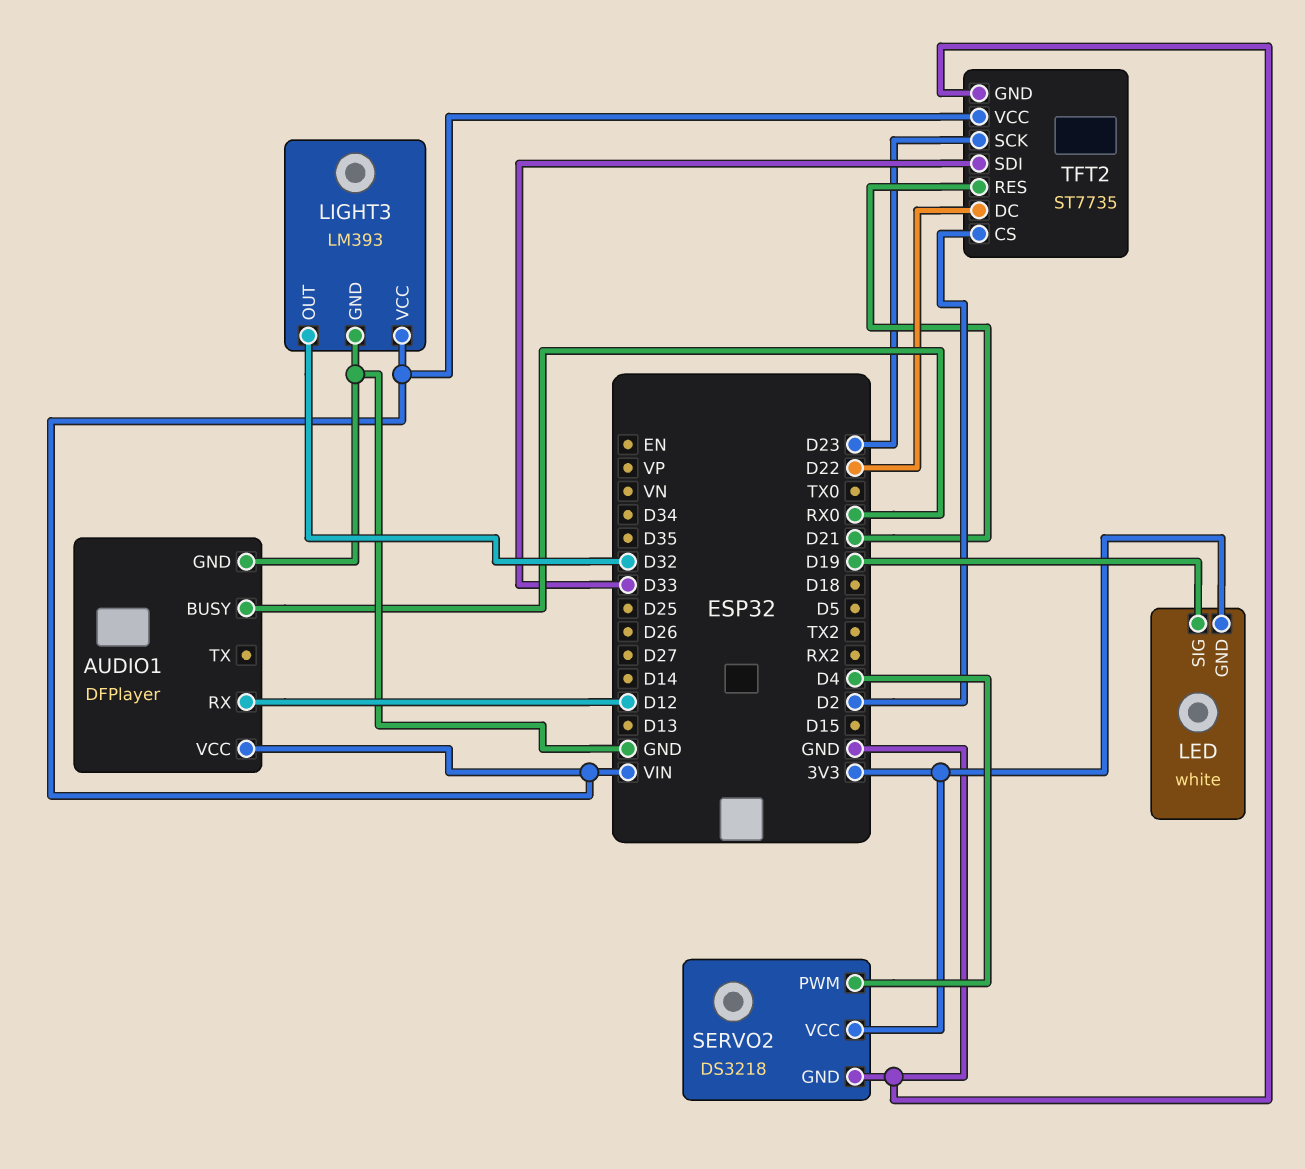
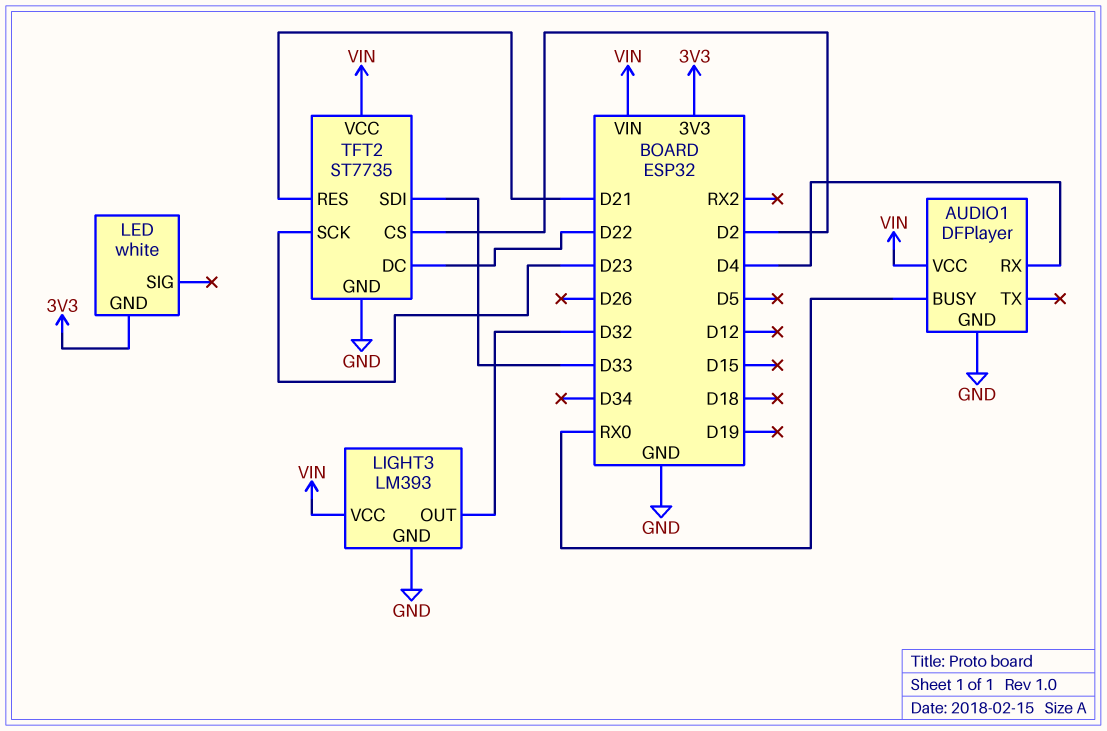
AUDIO1 pin RX: D12 -> D4
LED pin SIG: D19 -> none
SERVO2: DS3218 -> none
SERVO2 pin GND: GND -> none
SERVO2 pin PWM: D4 -> none
SERVO2 pin VCC: 3V3 -> none

